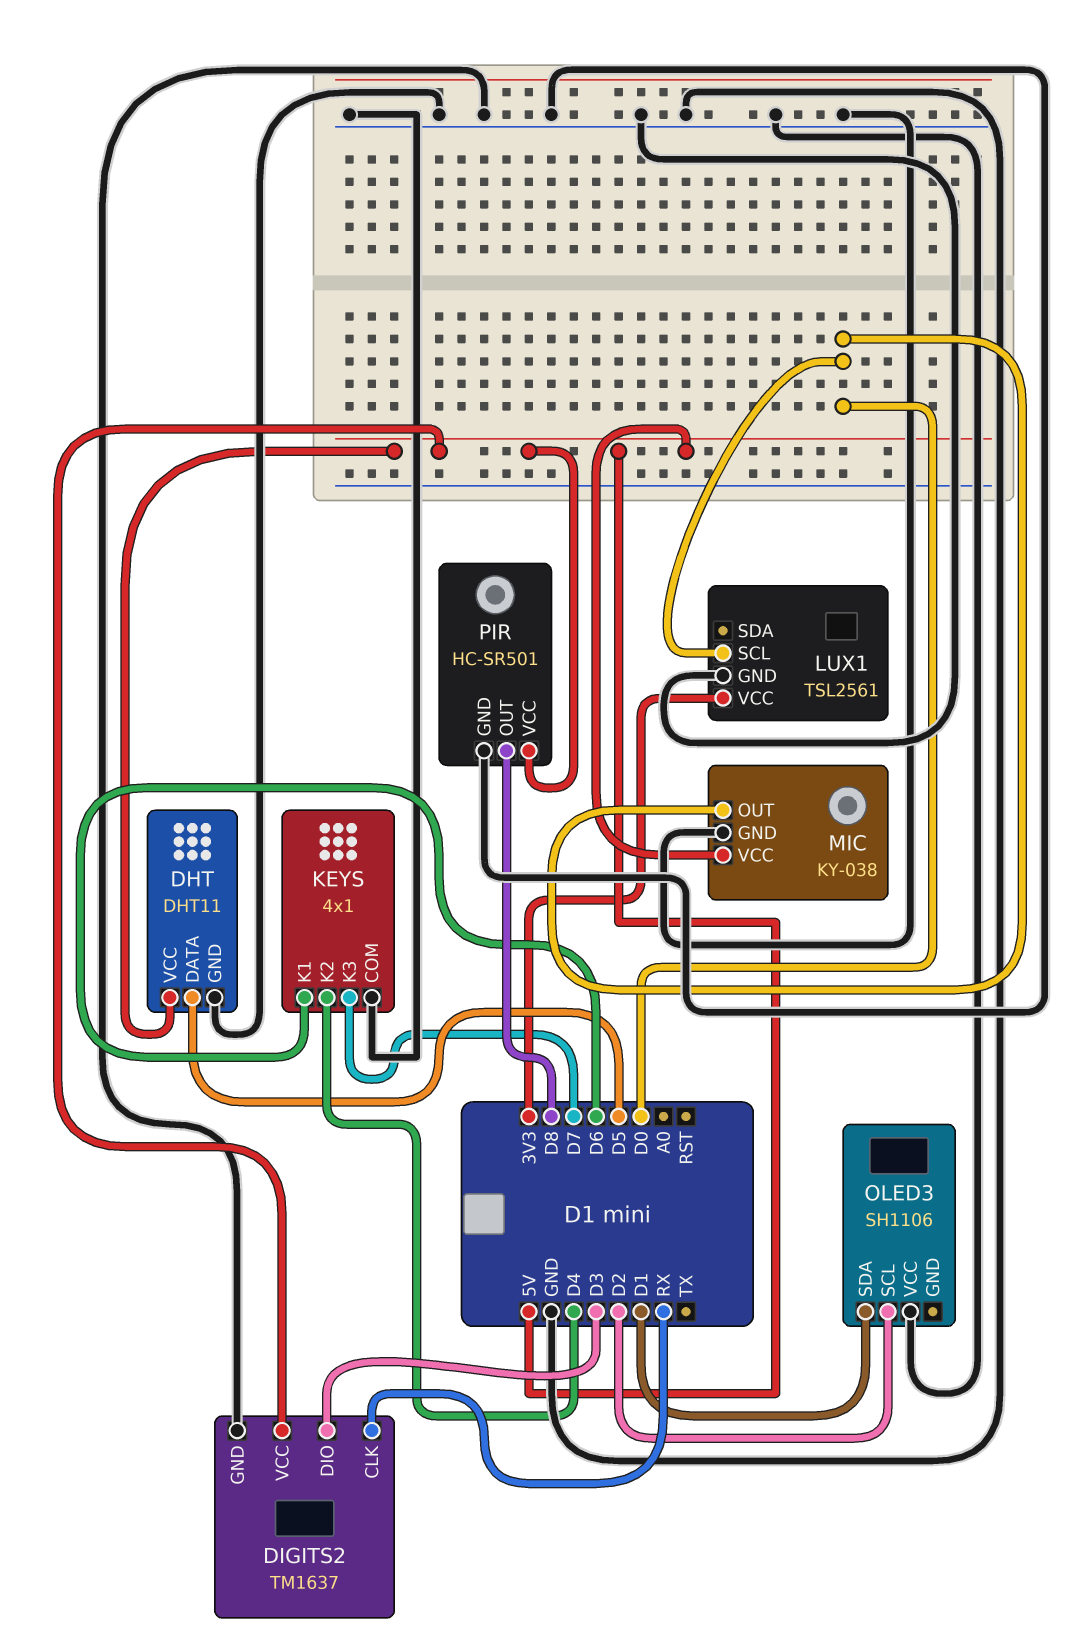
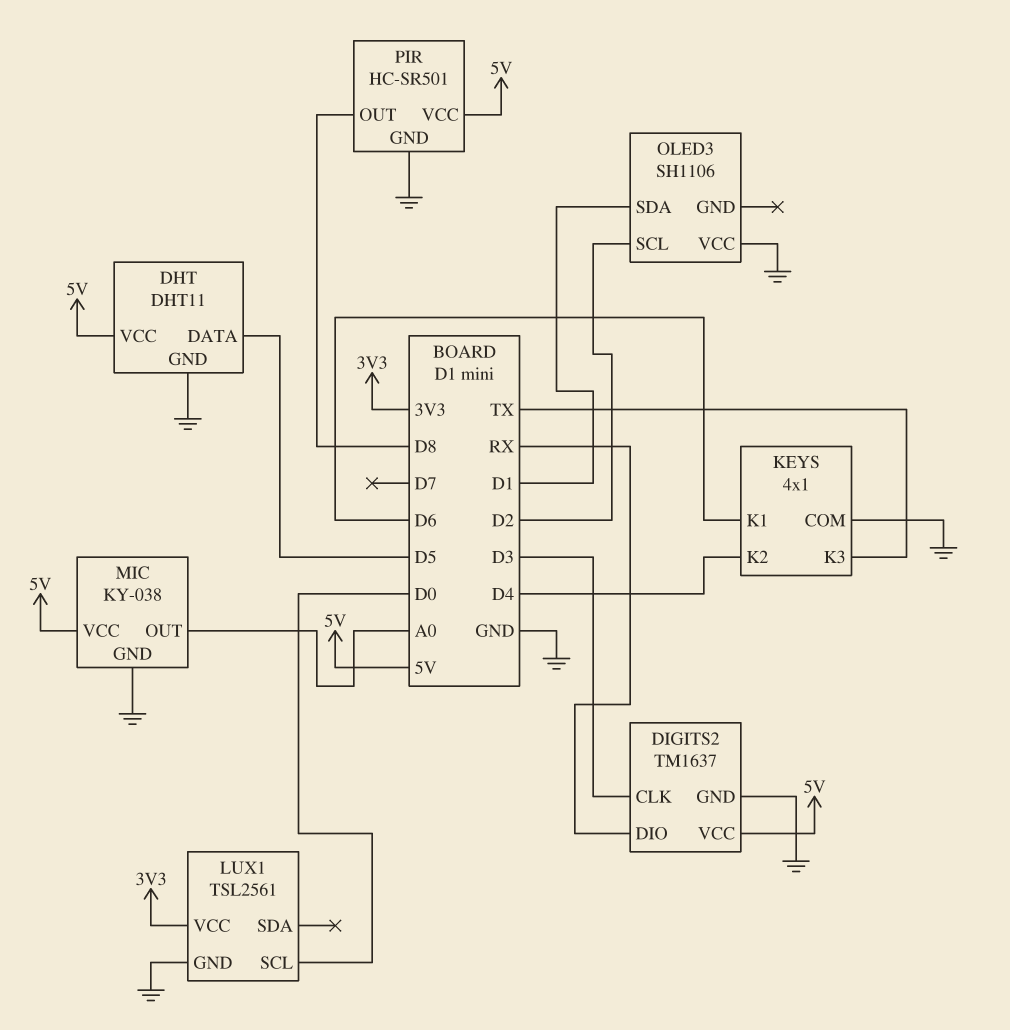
DIGITS2 pin CLK: RX -> D3
DIGITS2 pin DIO: D3 -> RX
KEYS pin K3: D7 -> TX
MIC pin OUT: D0 -> A0

